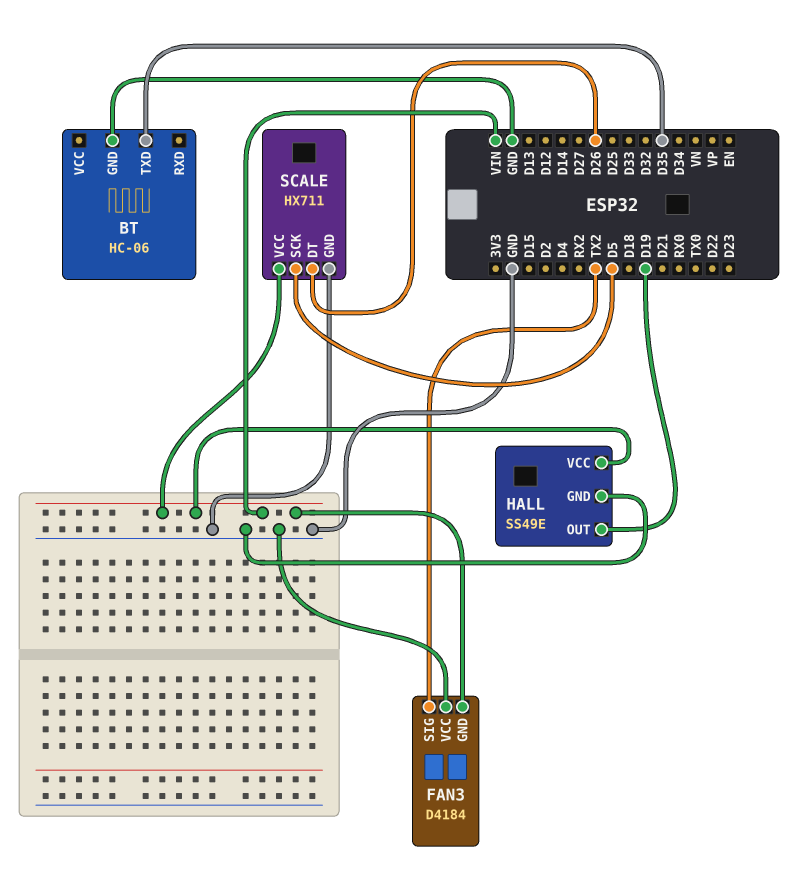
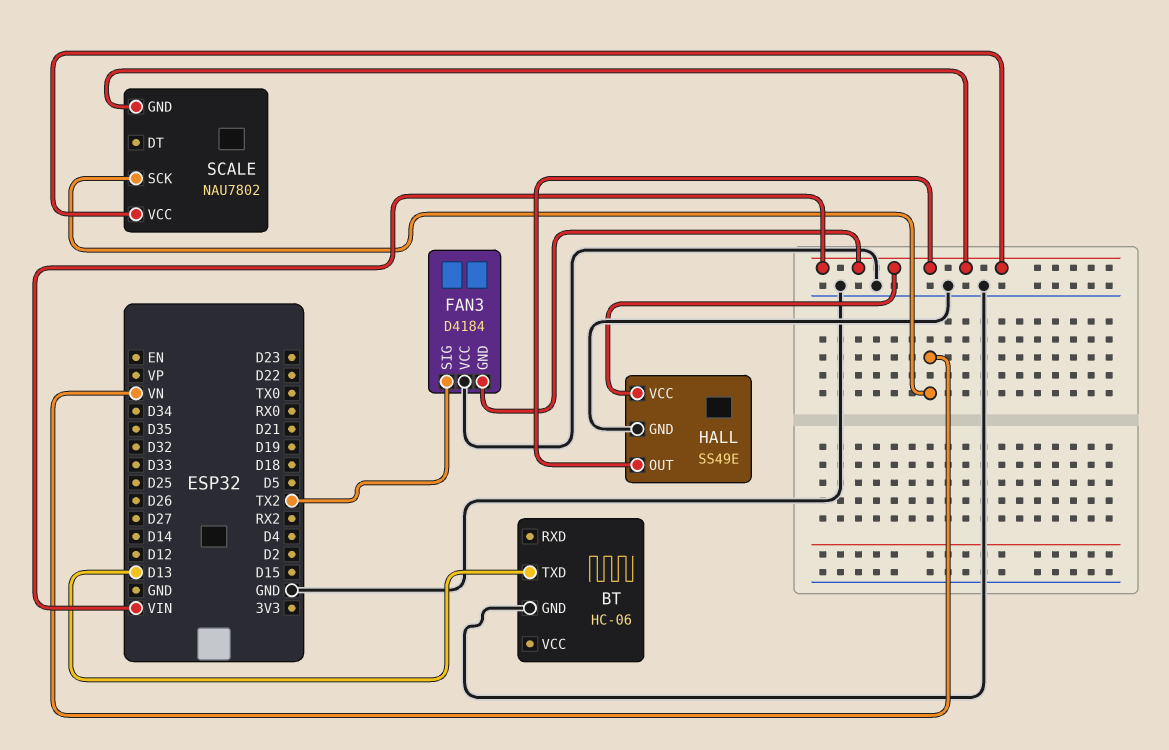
BT pin TXD: D35 -> D13
HALL pin OUT: D19 -> VIN
SCALE: HX711 -> NAU7802
SCALE pin DT: D26 -> none
SCALE pin GND: GND -> VIN
SCALE pin SCK: D5 -> VN

